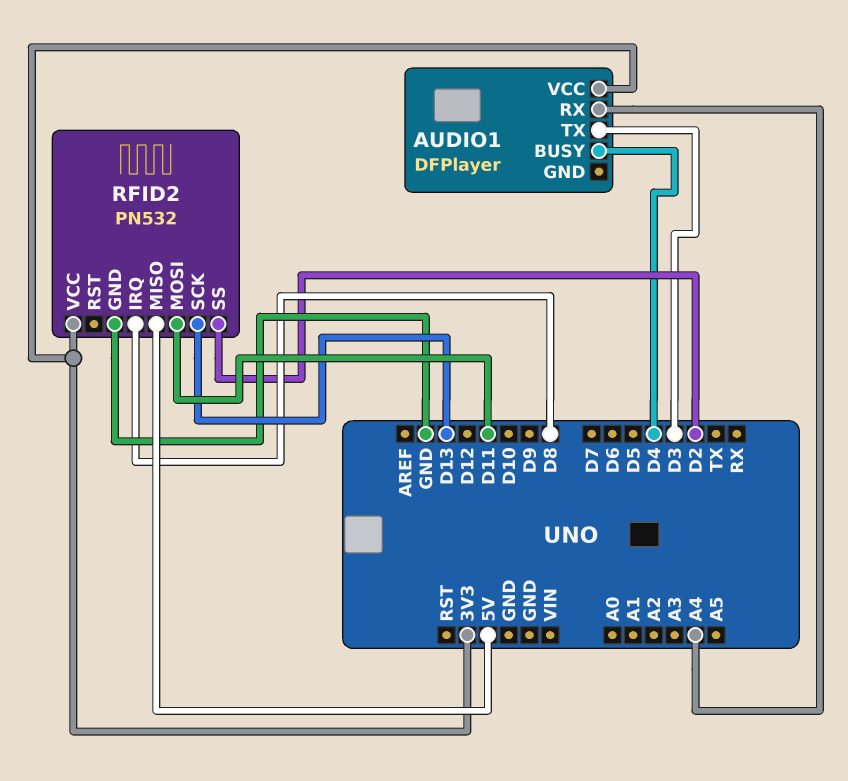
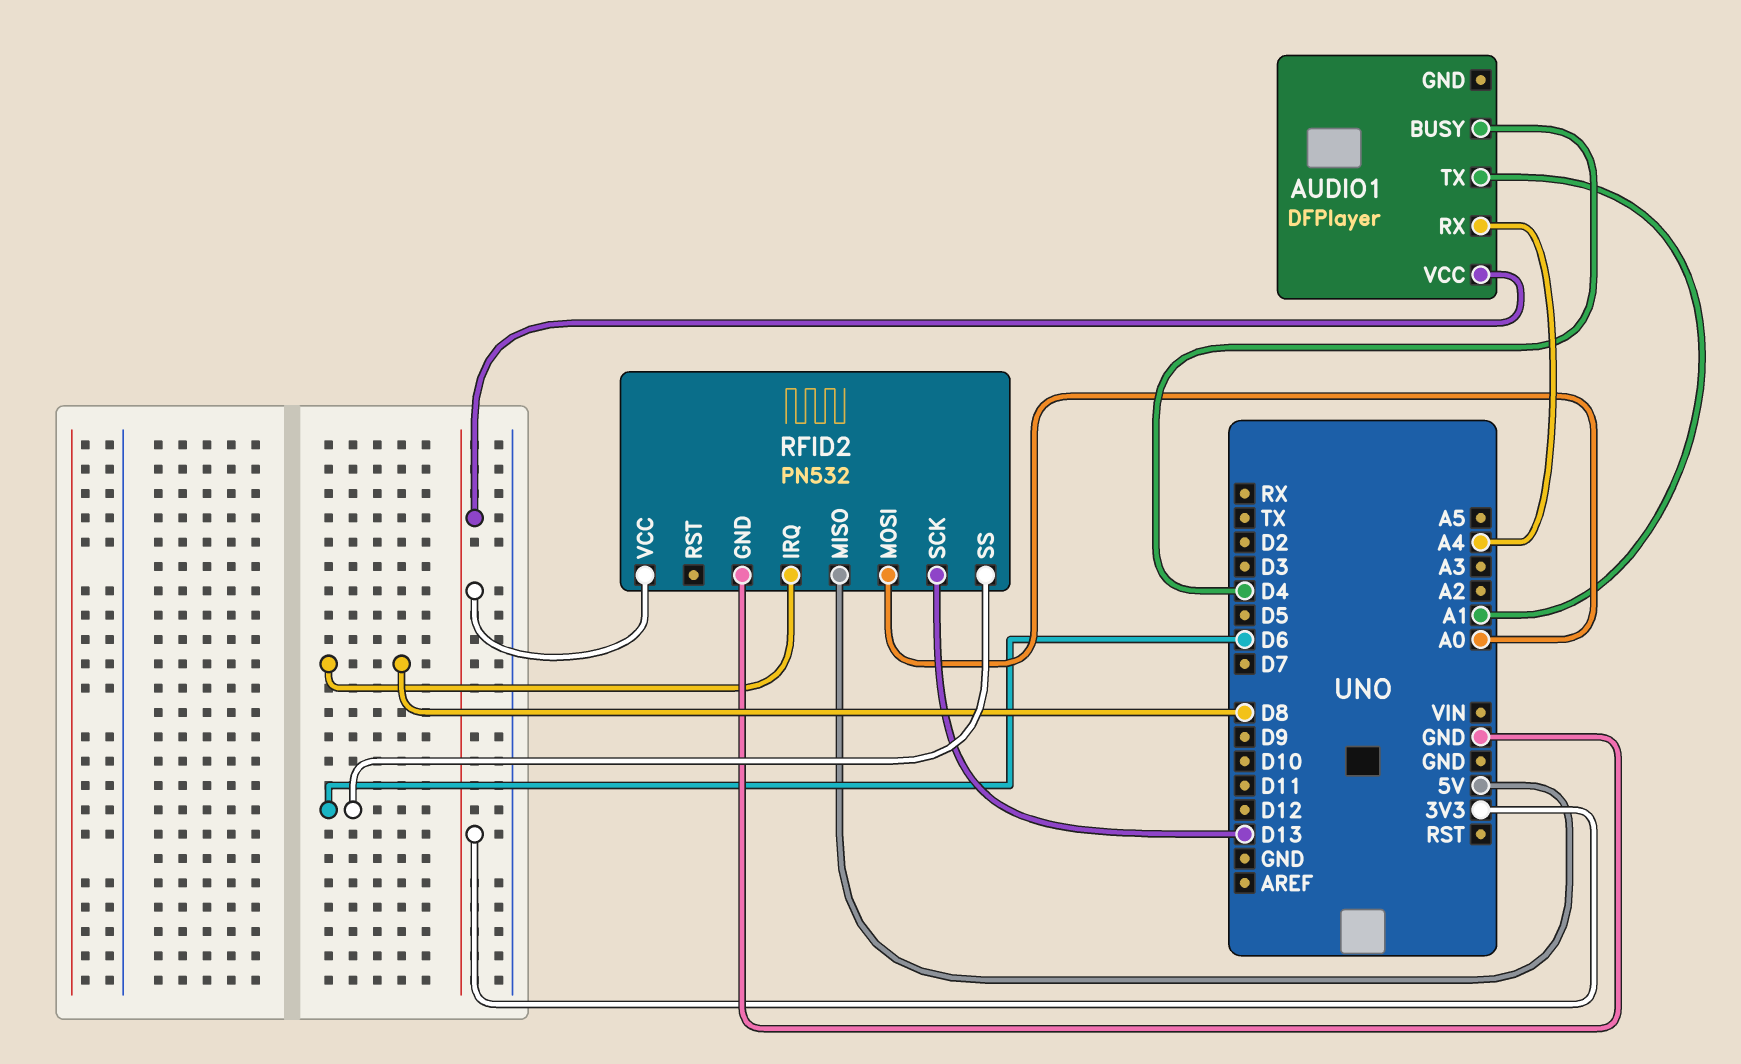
AUDIO1 pin TX: D3 -> A1
RFID2 pin MOSI: D11 -> A0
RFID2 pin SS: D2 -> D6

